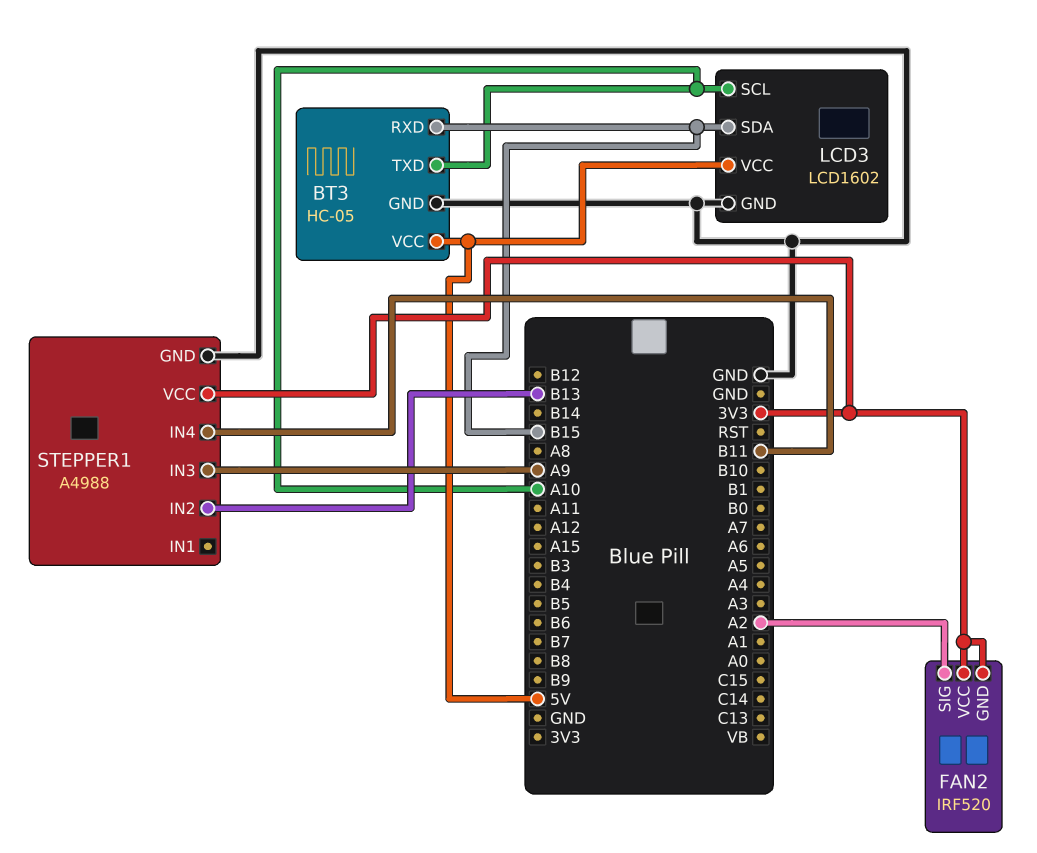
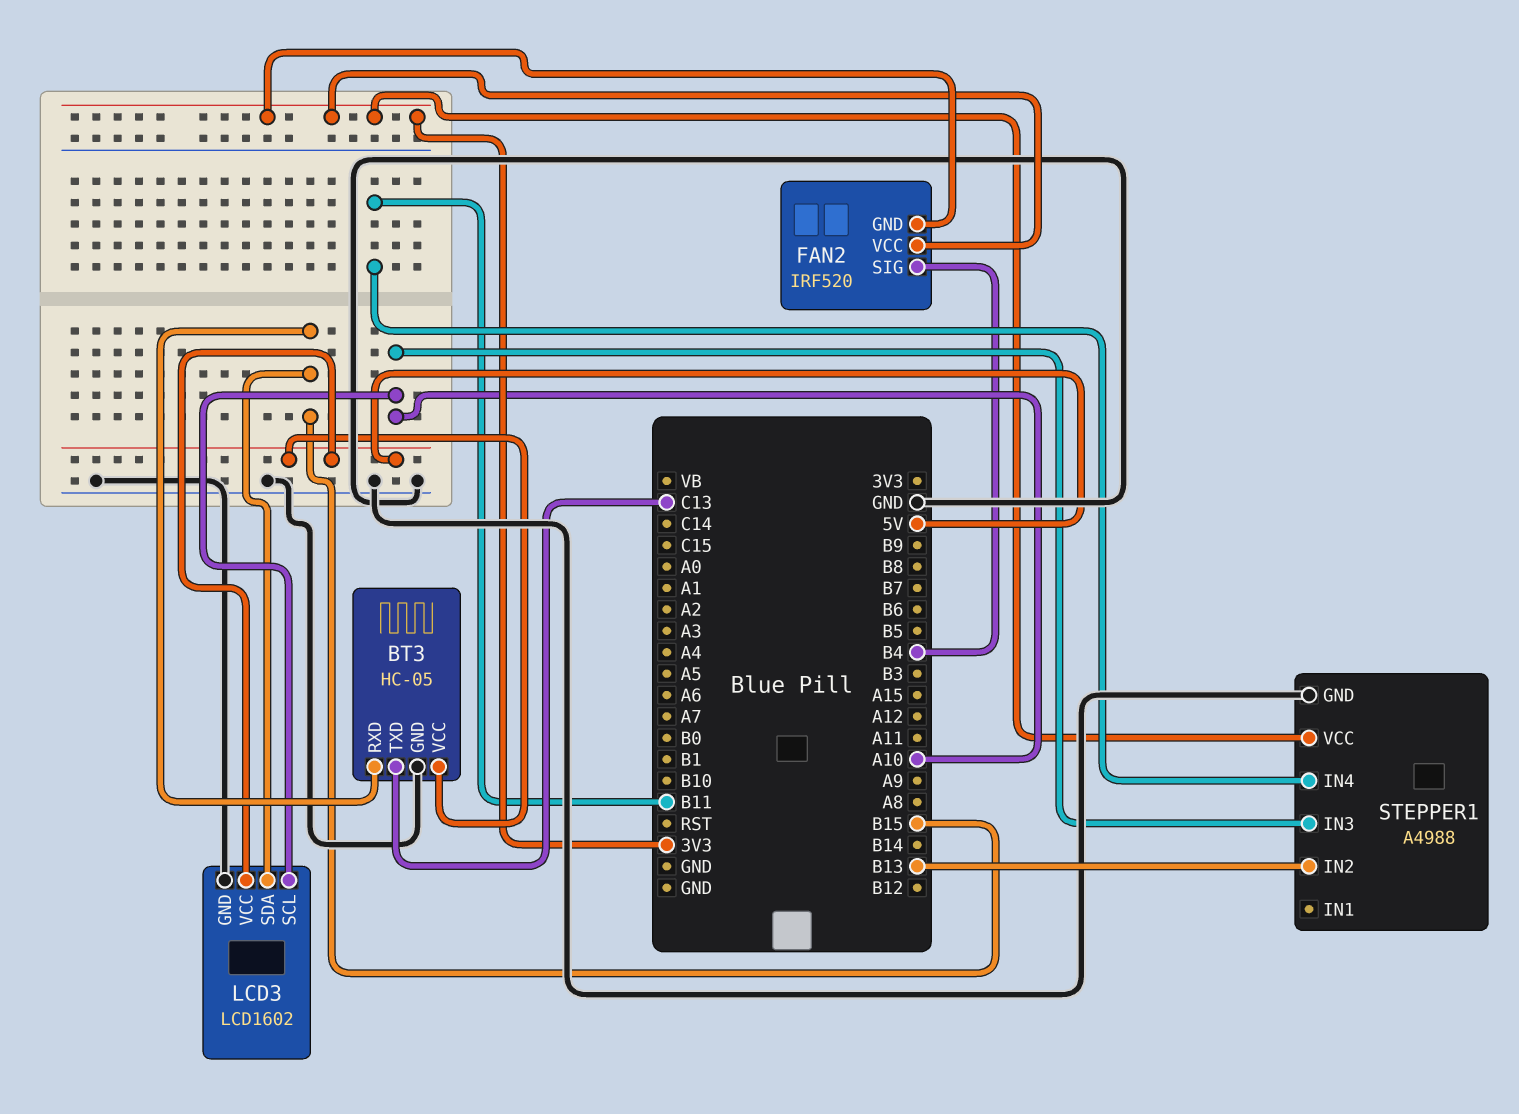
BT3 pin TXD: A10 -> C13
FAN2 pin SIG: A2 -> B4
STEPPER1 pin IN3: A9 -> A10

